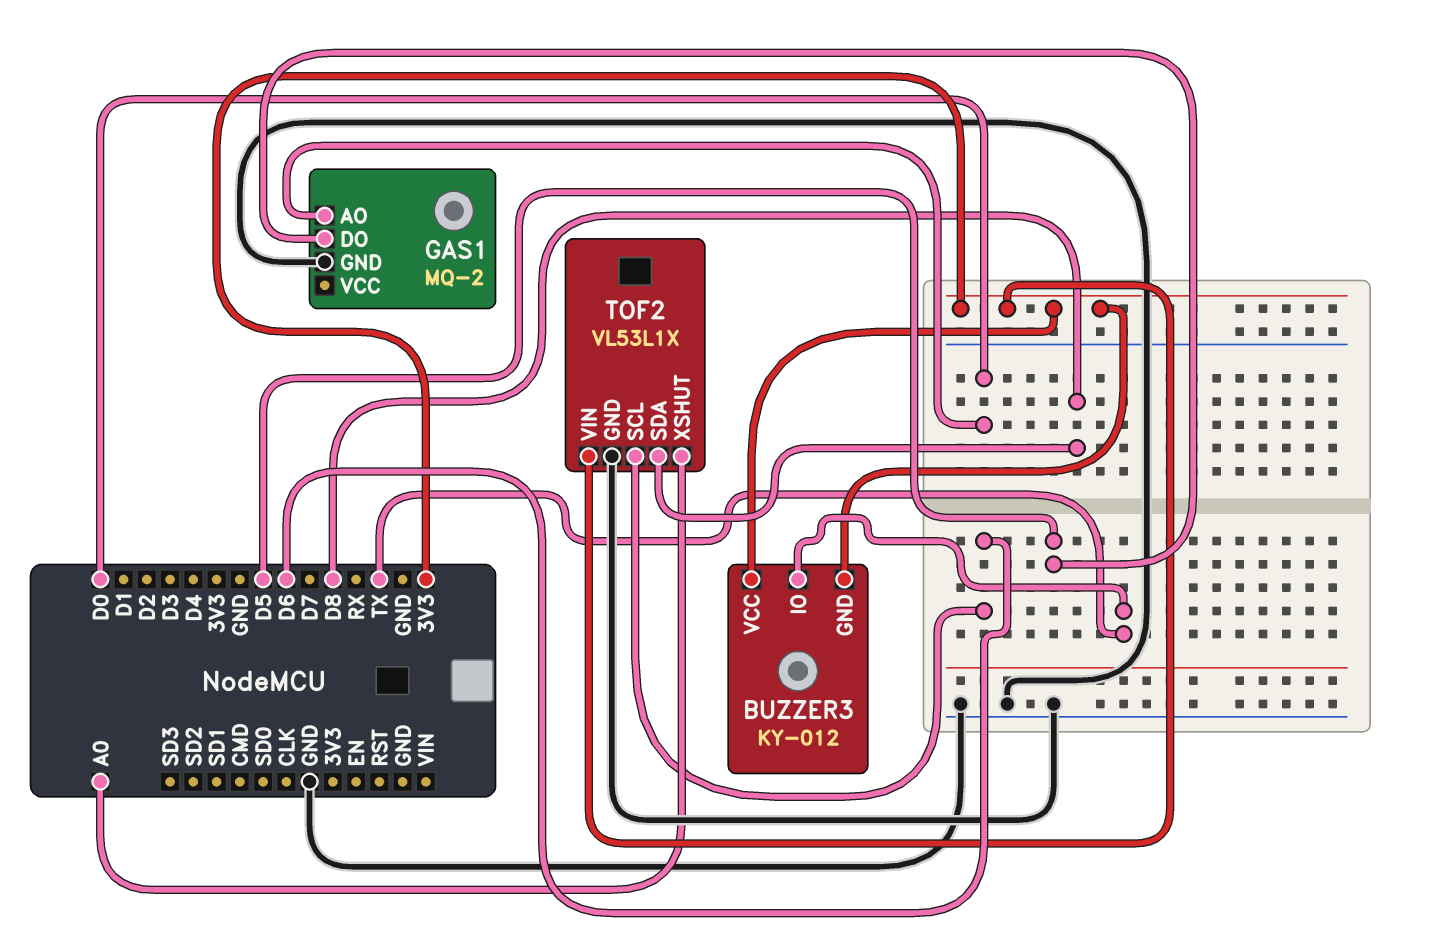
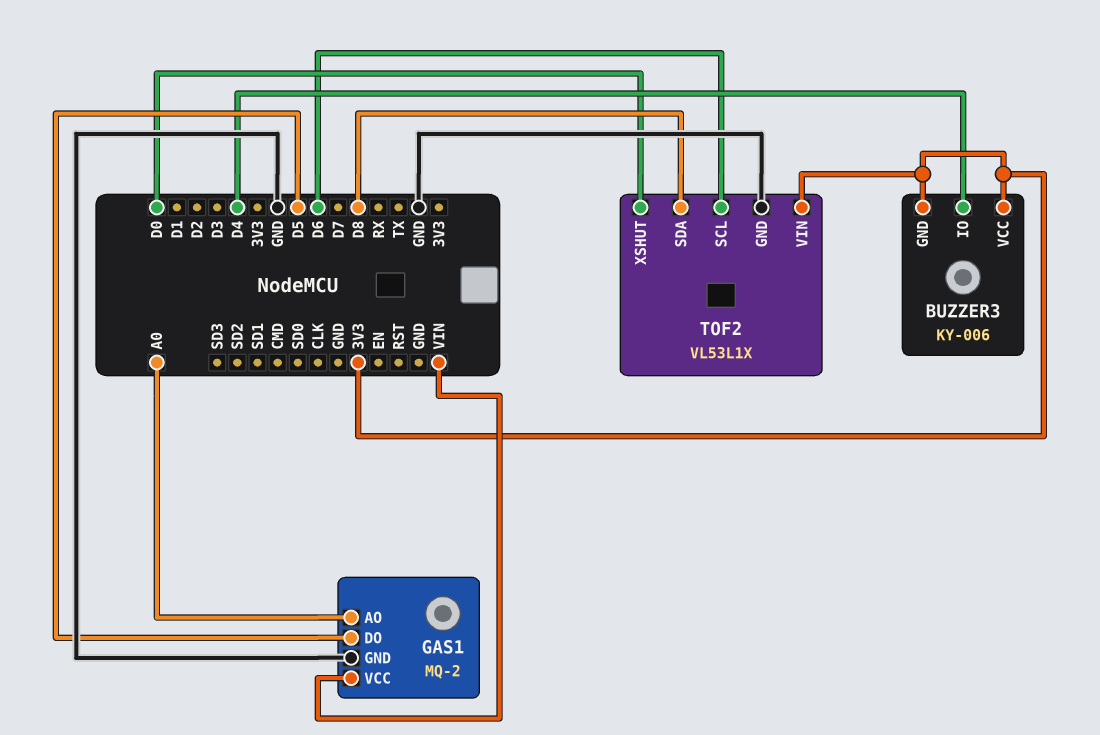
BUZZER3: KY-012 -> KY-006
BUZZER3 pin IO: TX -> D4
GAS1 pin AO: D0 -> A0
GAS1 pin VCC: none -> VIN
TOF2 pin XSHUT: A0 -> D0

